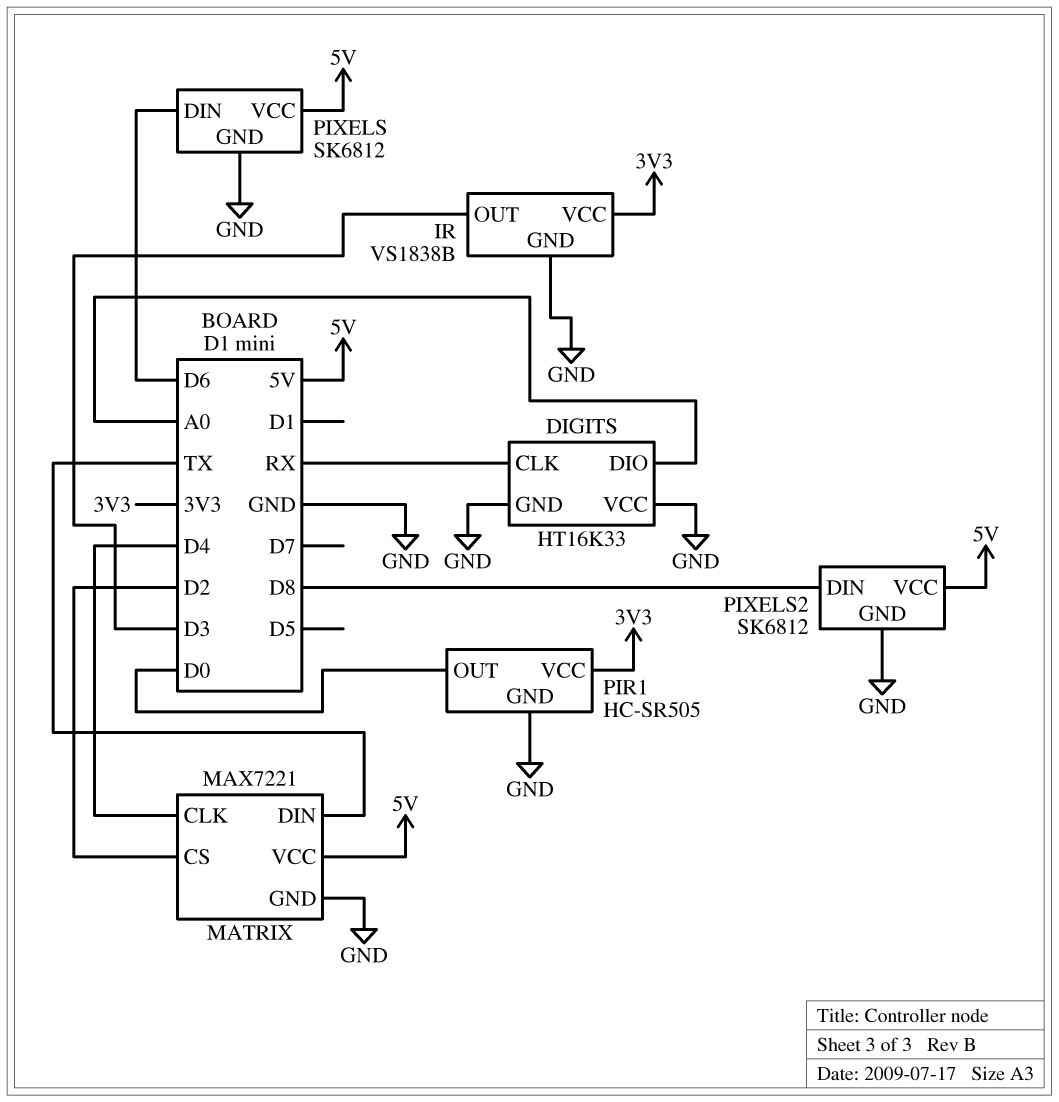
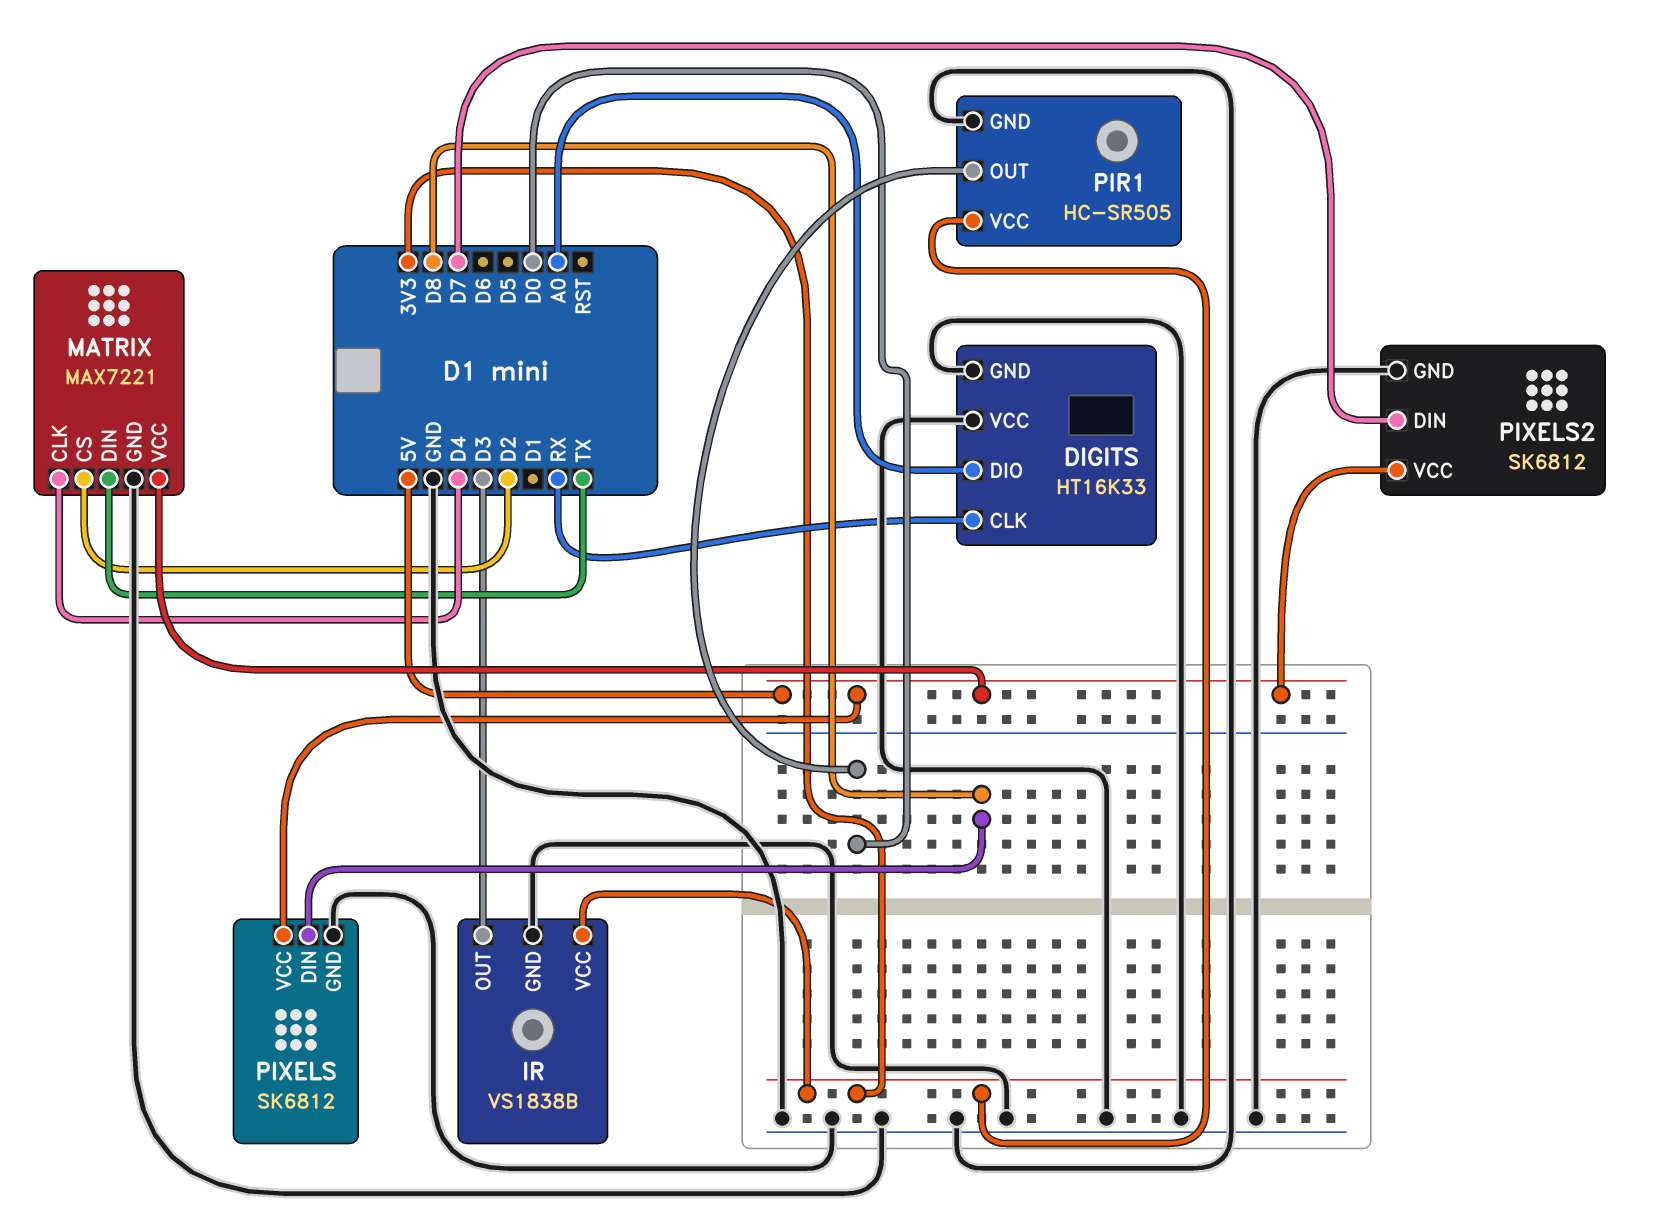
PIXELS pin DIN: D6 -> D8
PIXELS2 pin DIN: D8 -> D7

